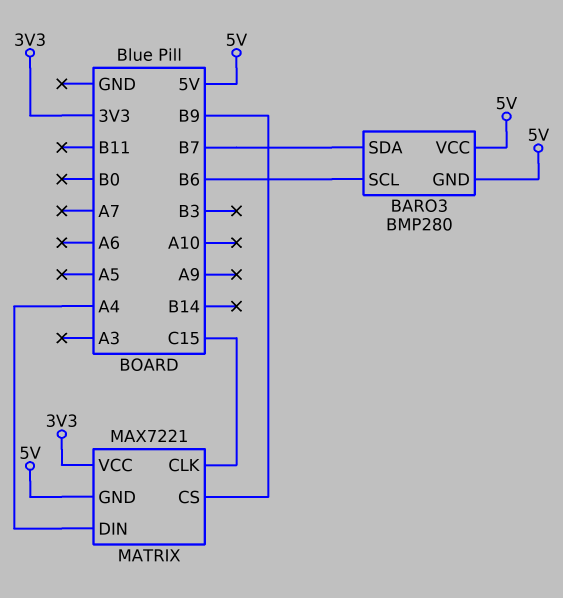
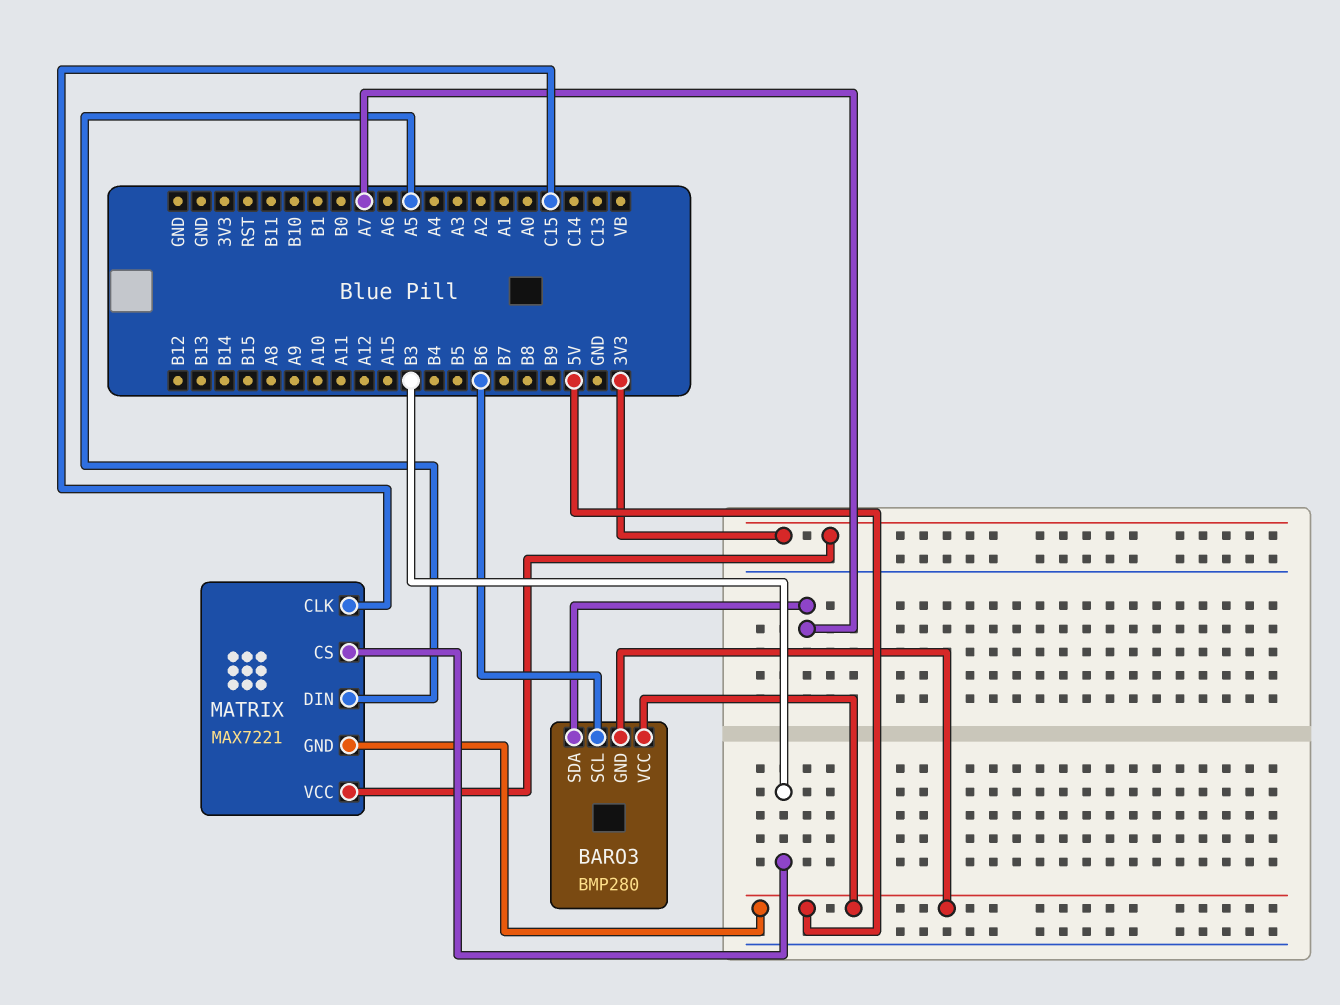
BARO3 pin SDA: B7 -> A7
MATRIX pin CS: B9 -> B3
MATRIX pin DIN: A4 -> A5

